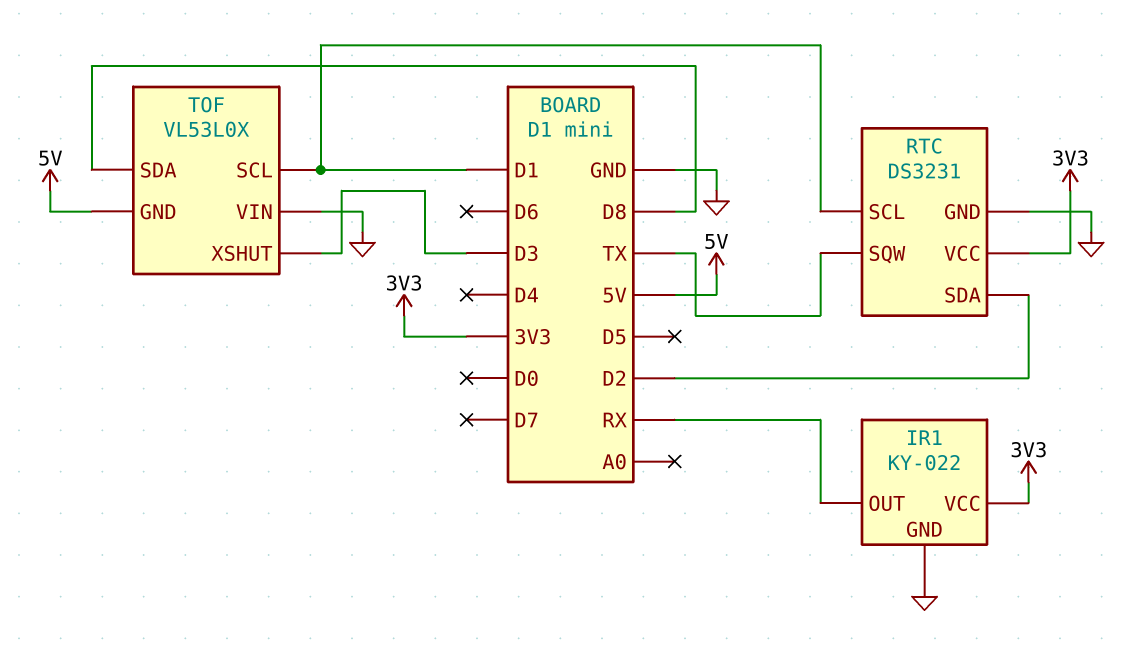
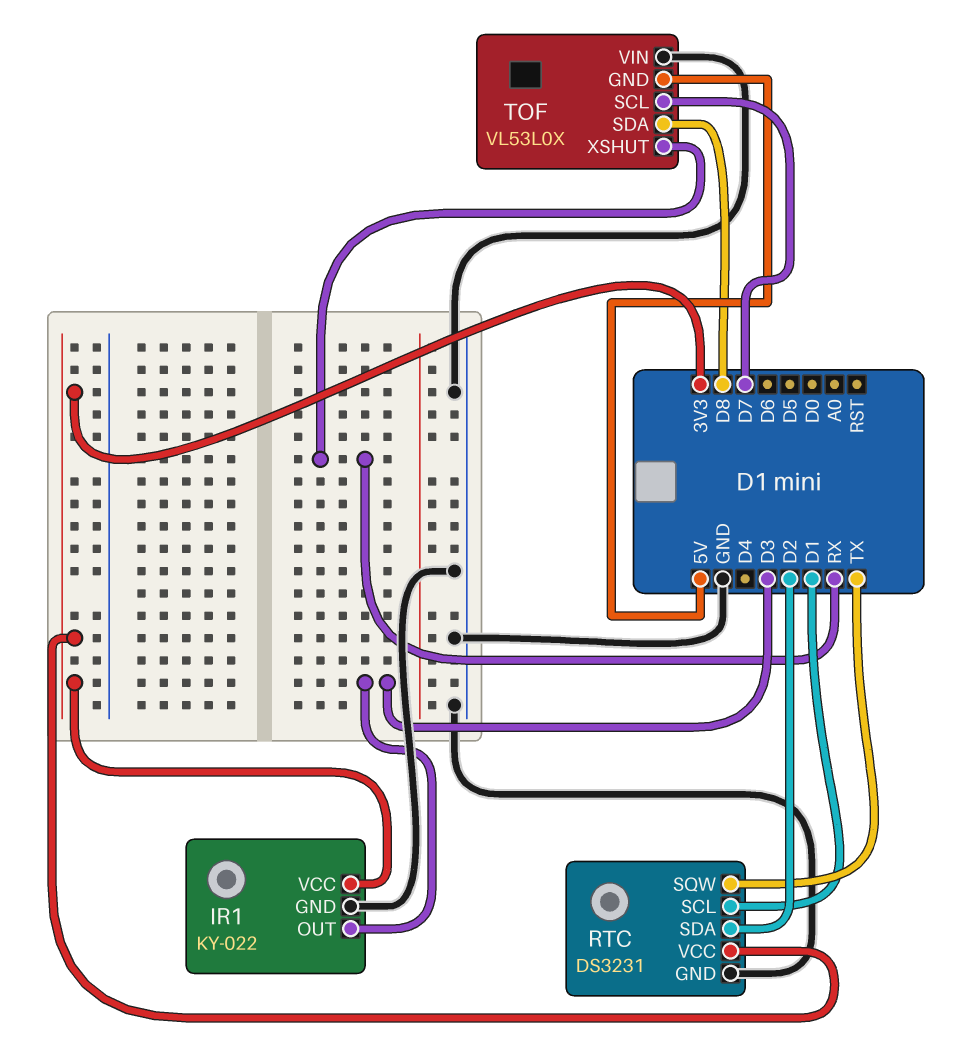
IR1 pin OUT: RX -> D3
TOF pin SCL: D1 -> D7
TOF pin XSHUT: D3 -> RX

